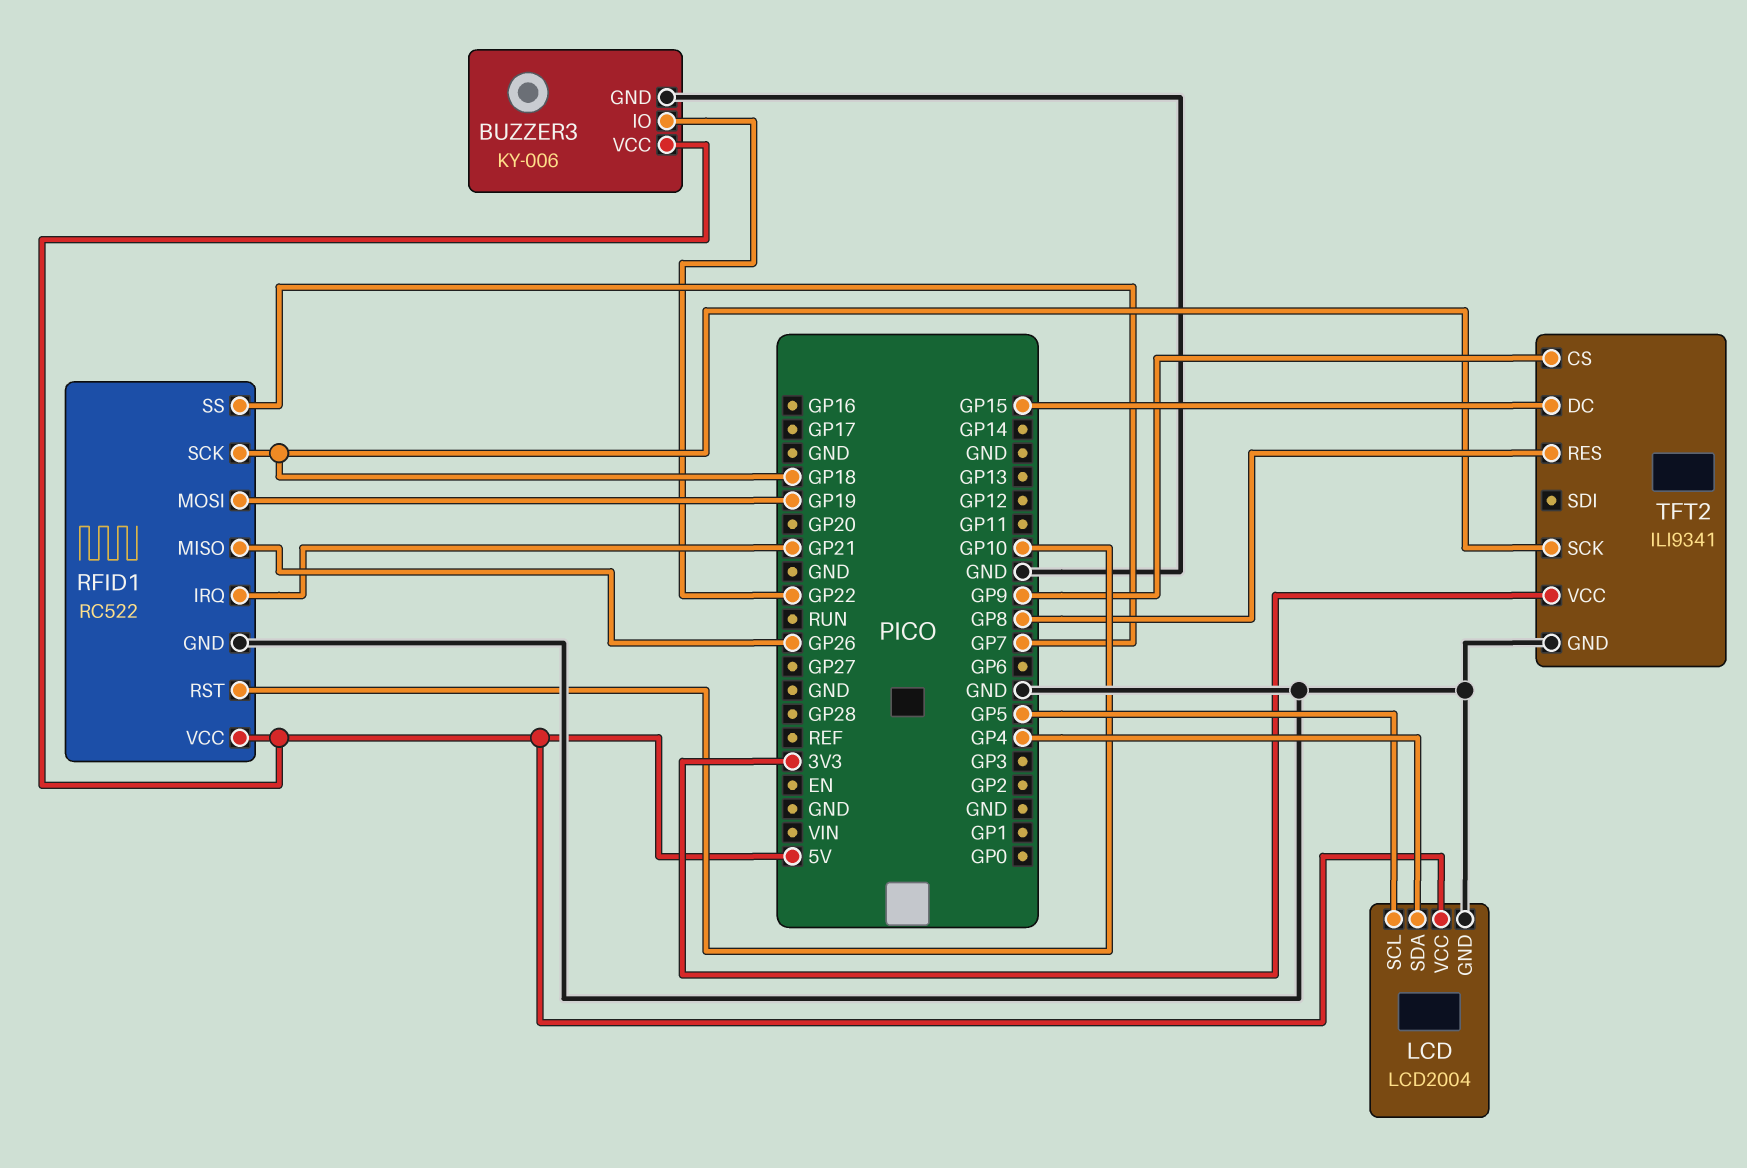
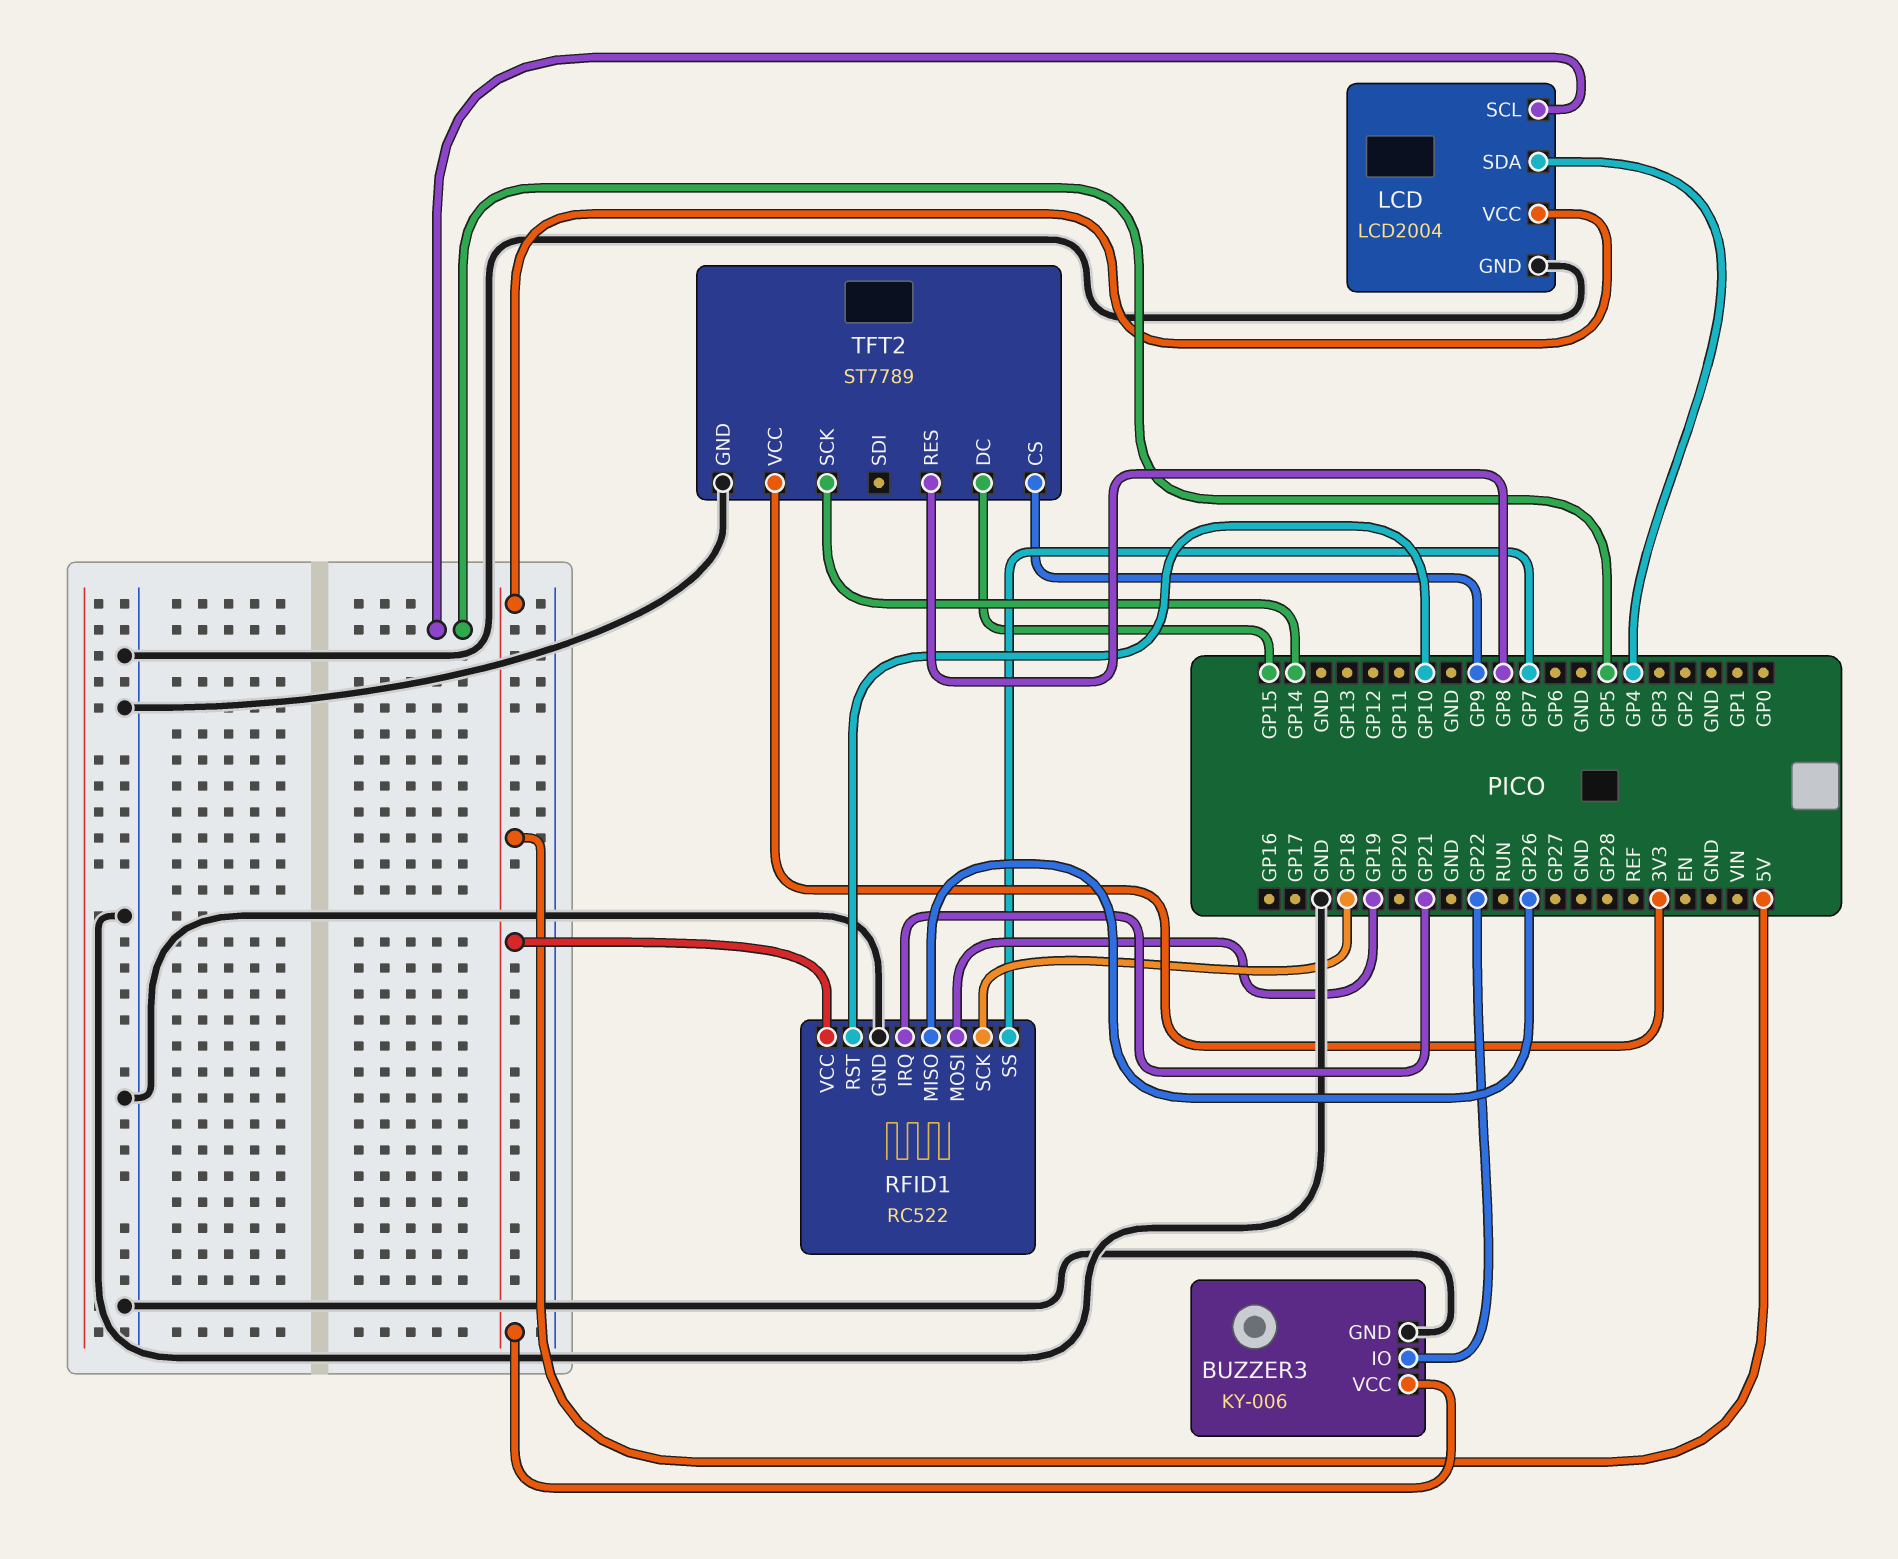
TFT2: ILI9341 -> ST7789
TFT2 pin SCK: GP18 -> GP14

